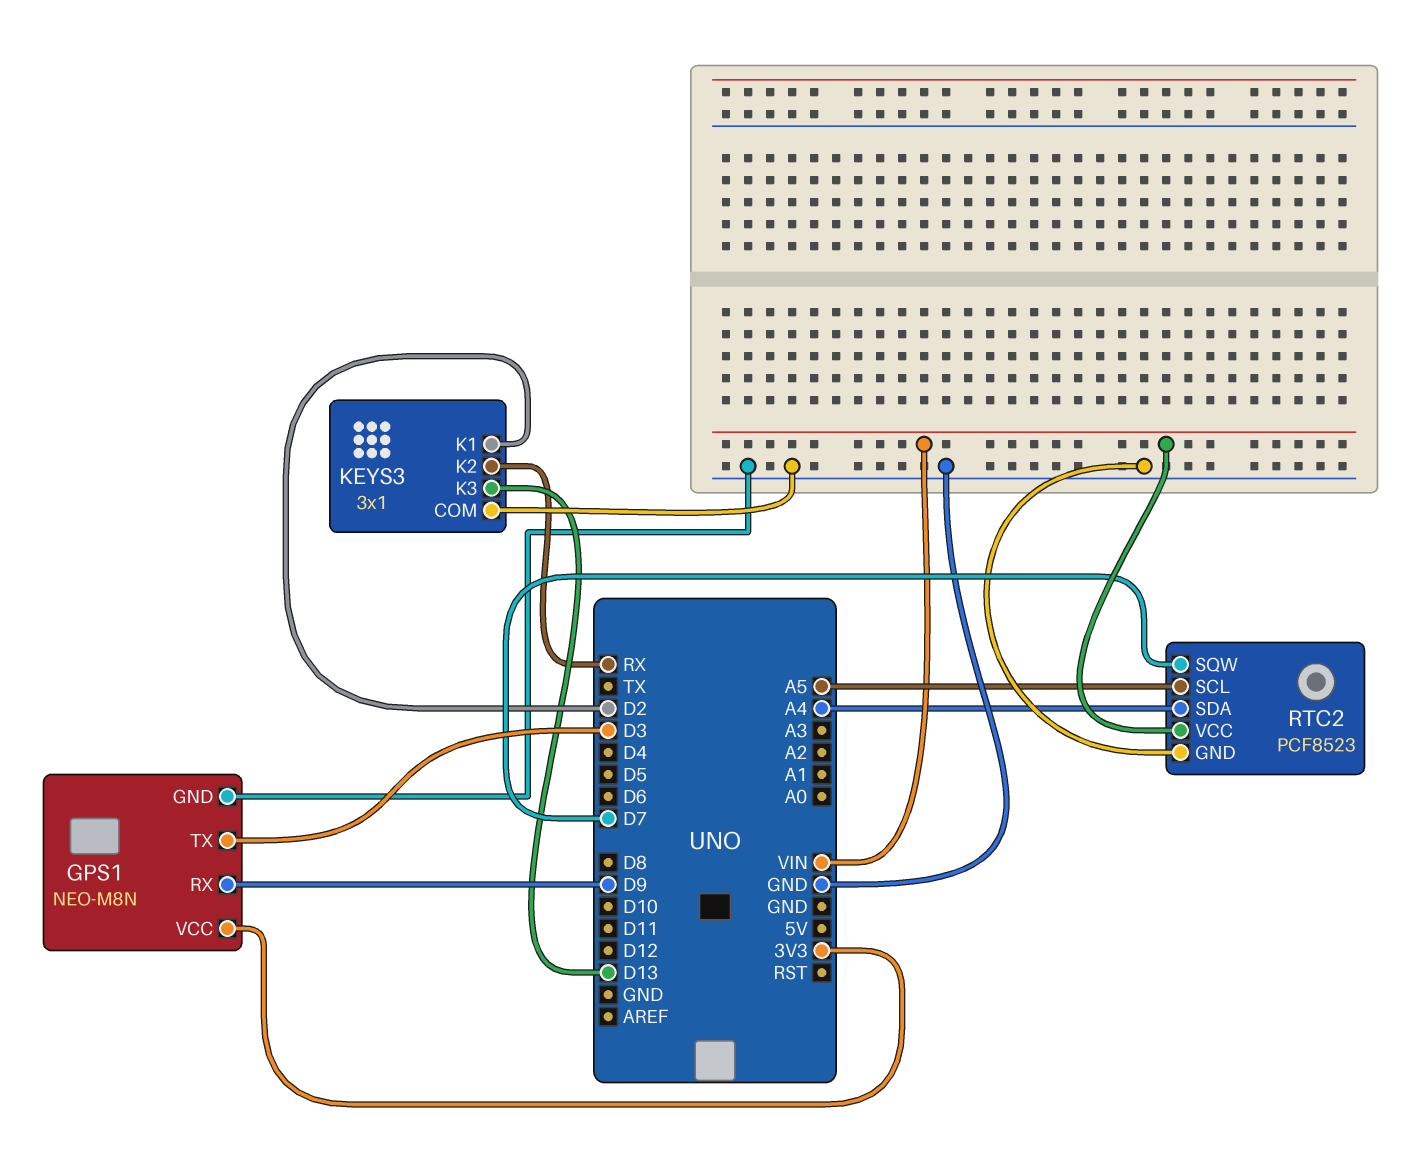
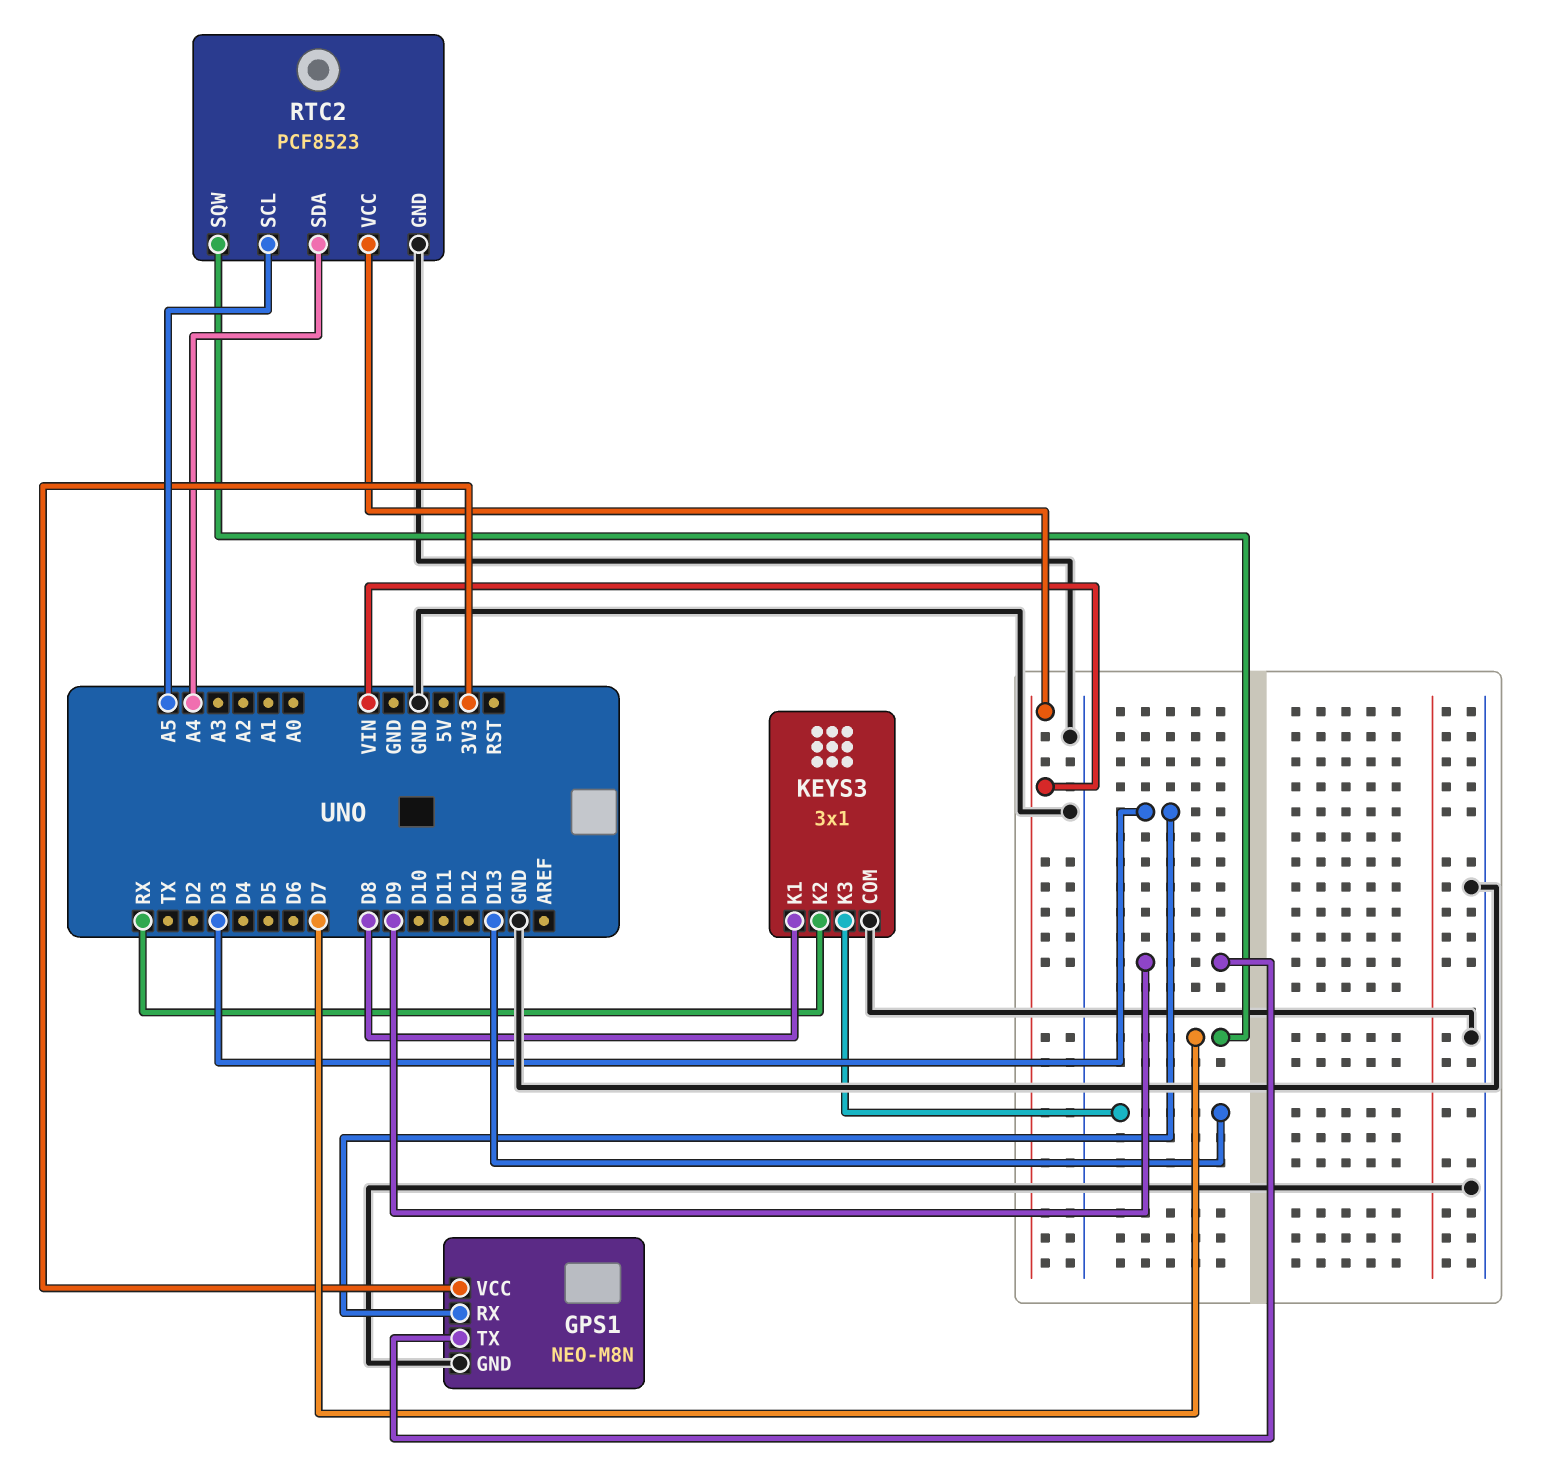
GPS1 pin RX: D9 -> D3
GPS1 pin TX: D3 -> D9
KEYS3 pin K1: D2 -> D8

